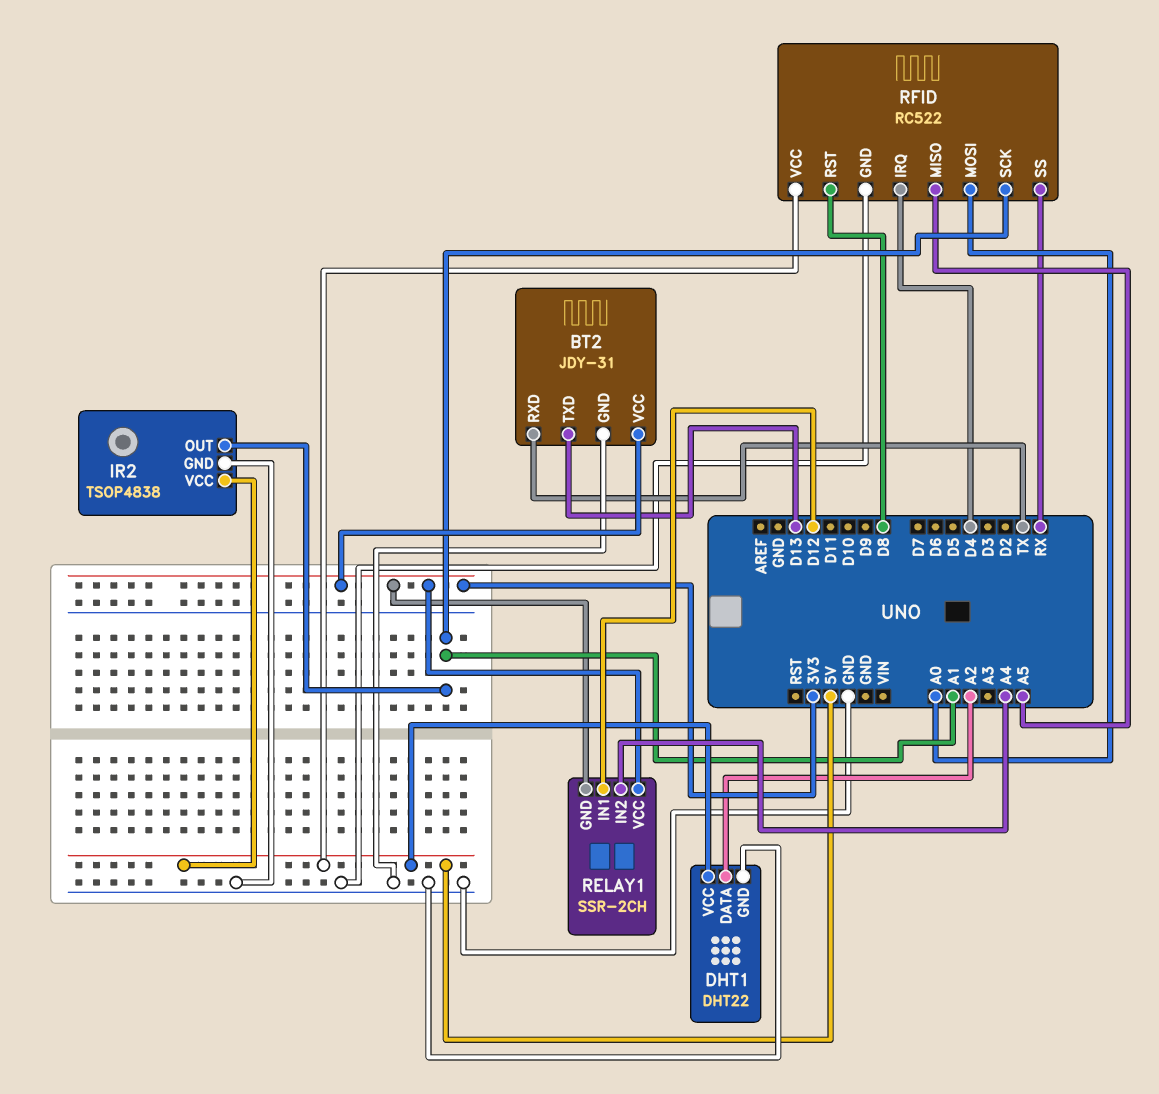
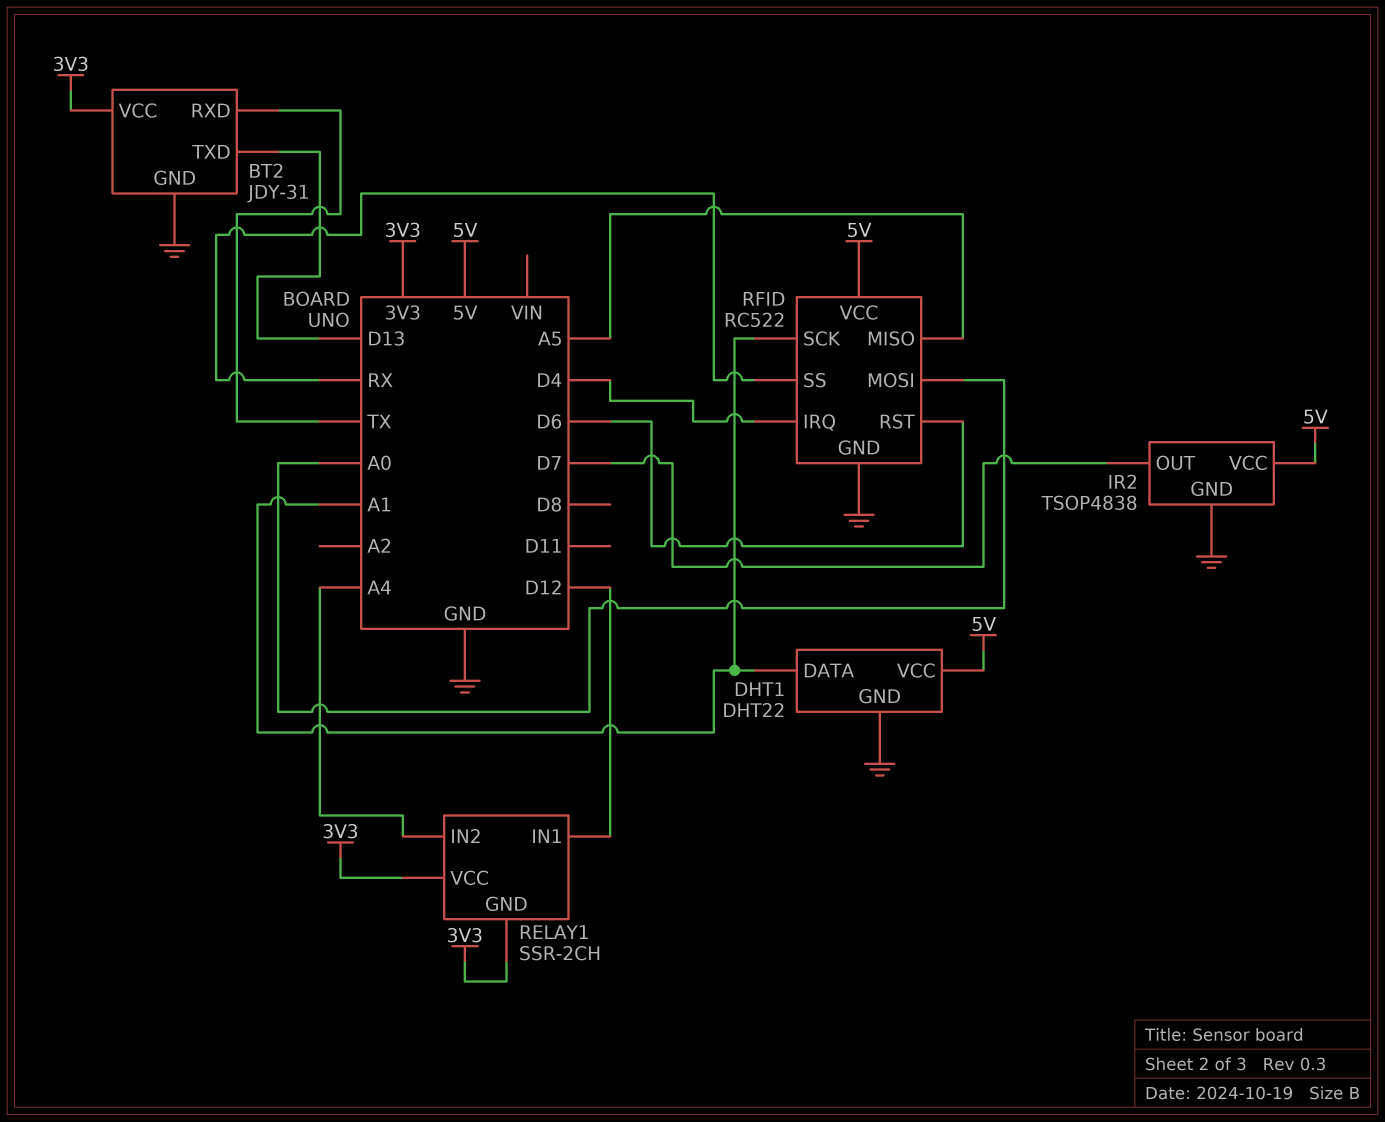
DHT1 pin DATA: A2 -> A1
IR2 pin OUT: A1 -> D7
RFID pin RST: D8 -> D6

